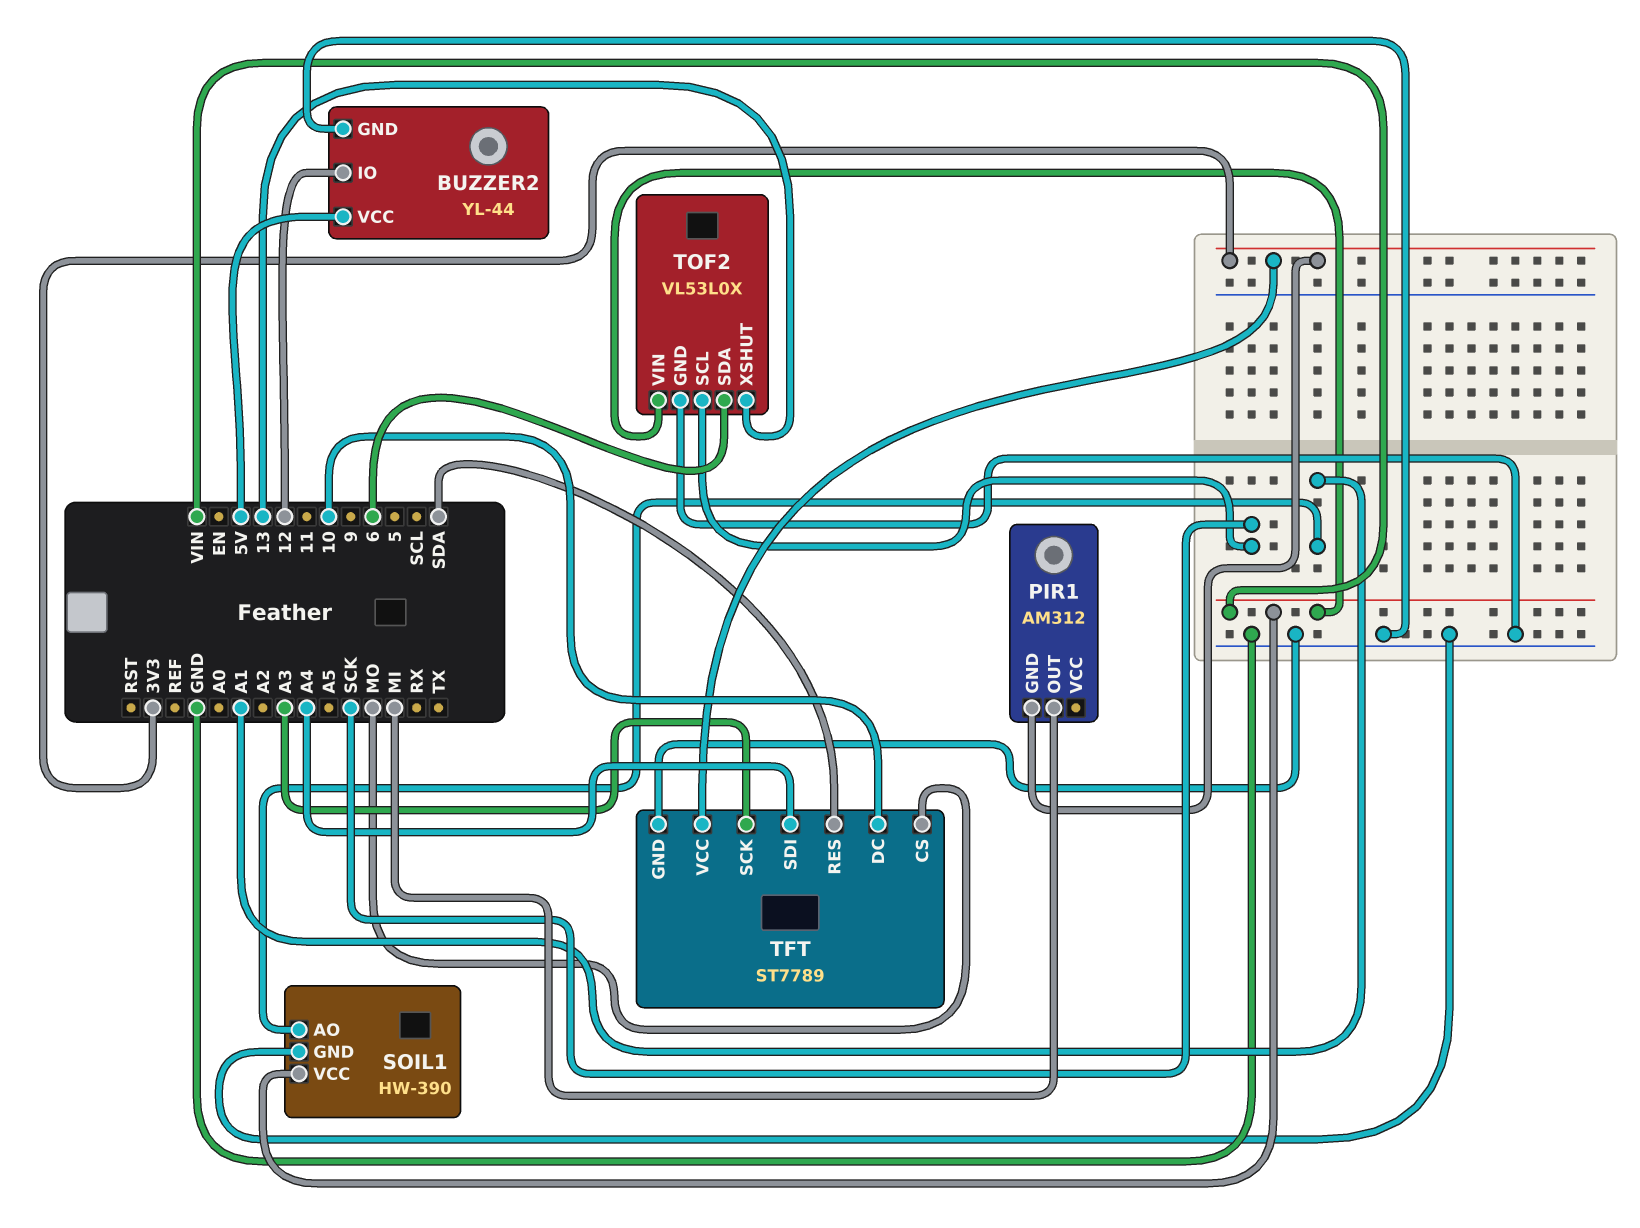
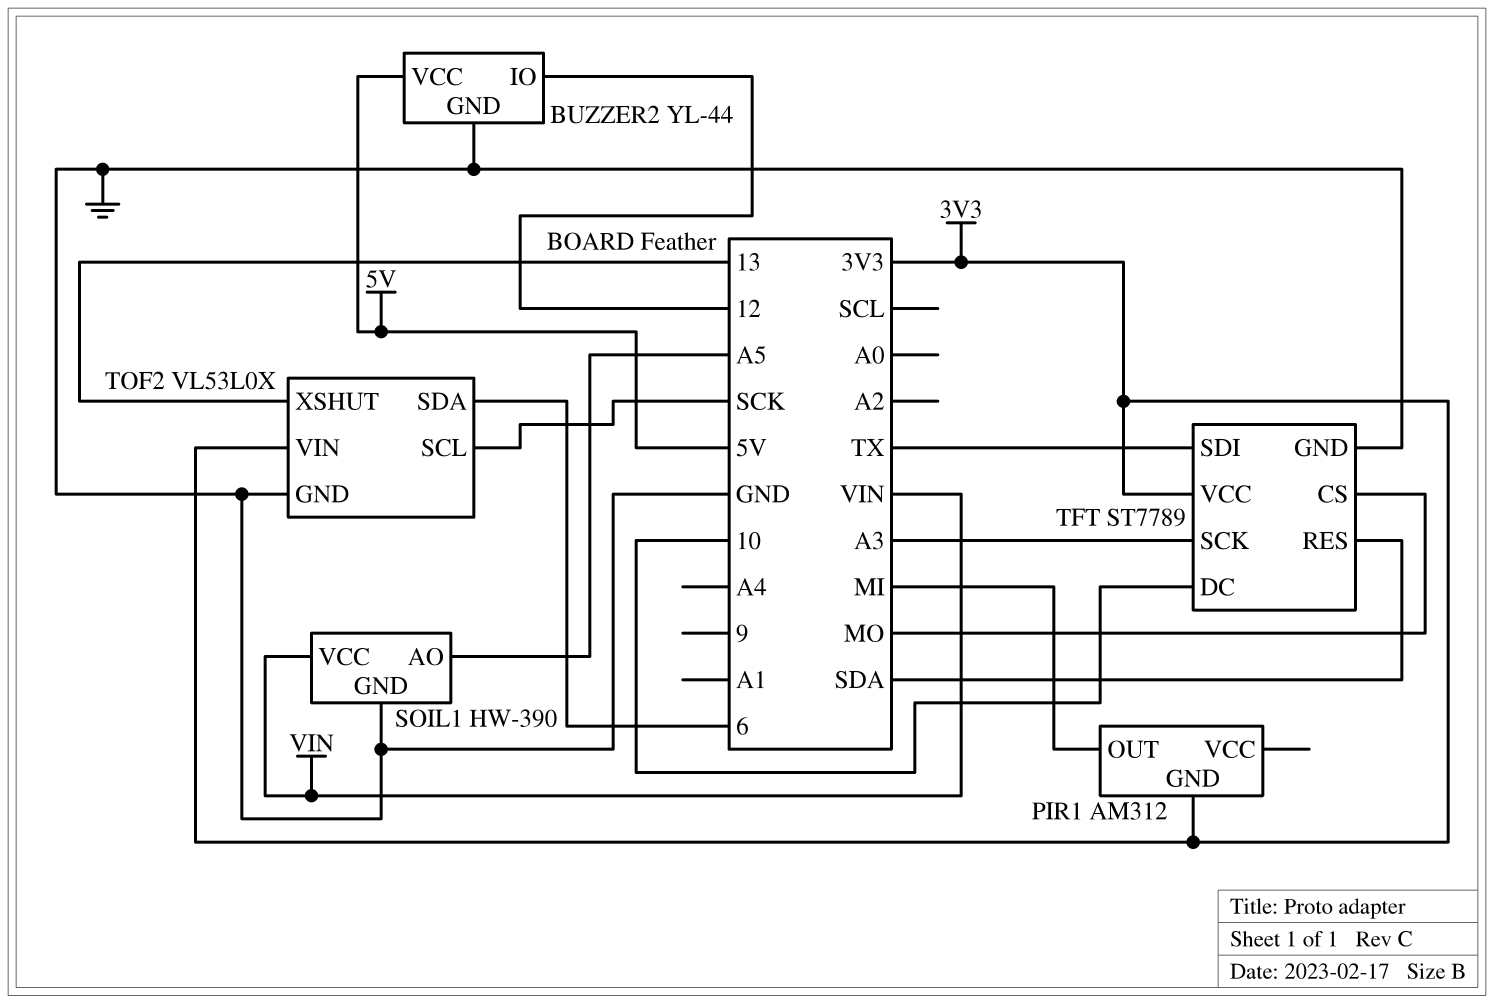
SOIL1 pin AO: A1 -> A5
TFT pin SDI: A4 -> TX
TOF2 pin VIN: VIN -> 3V3

